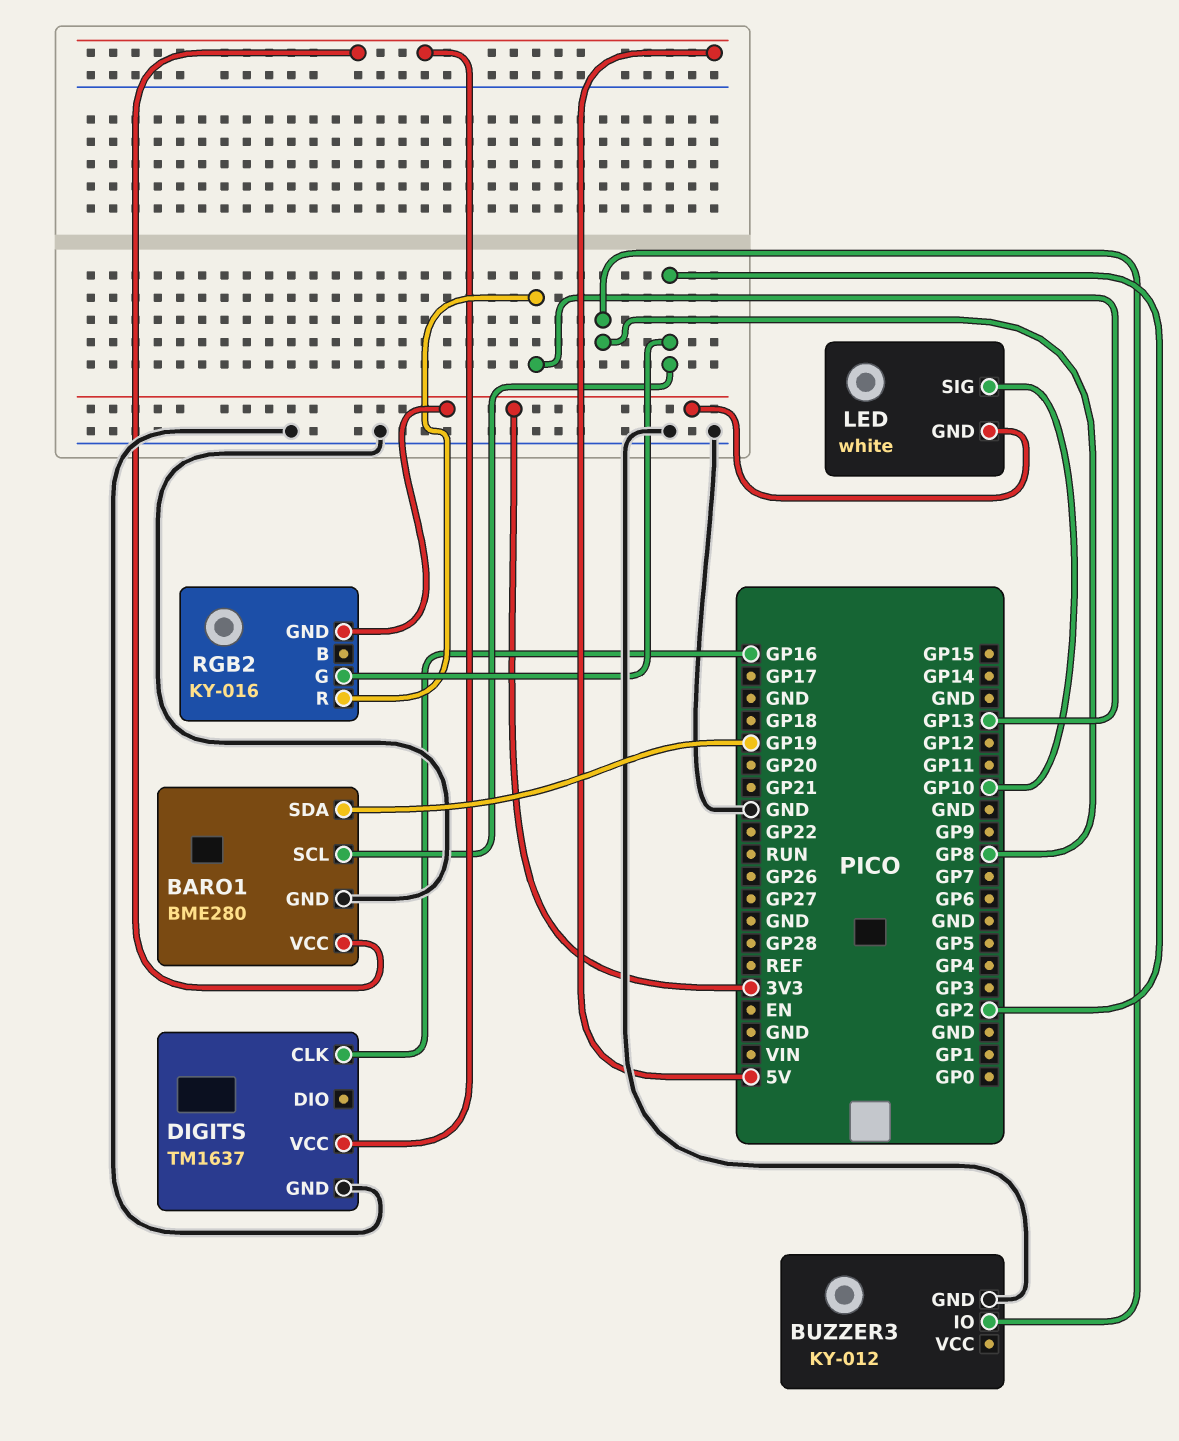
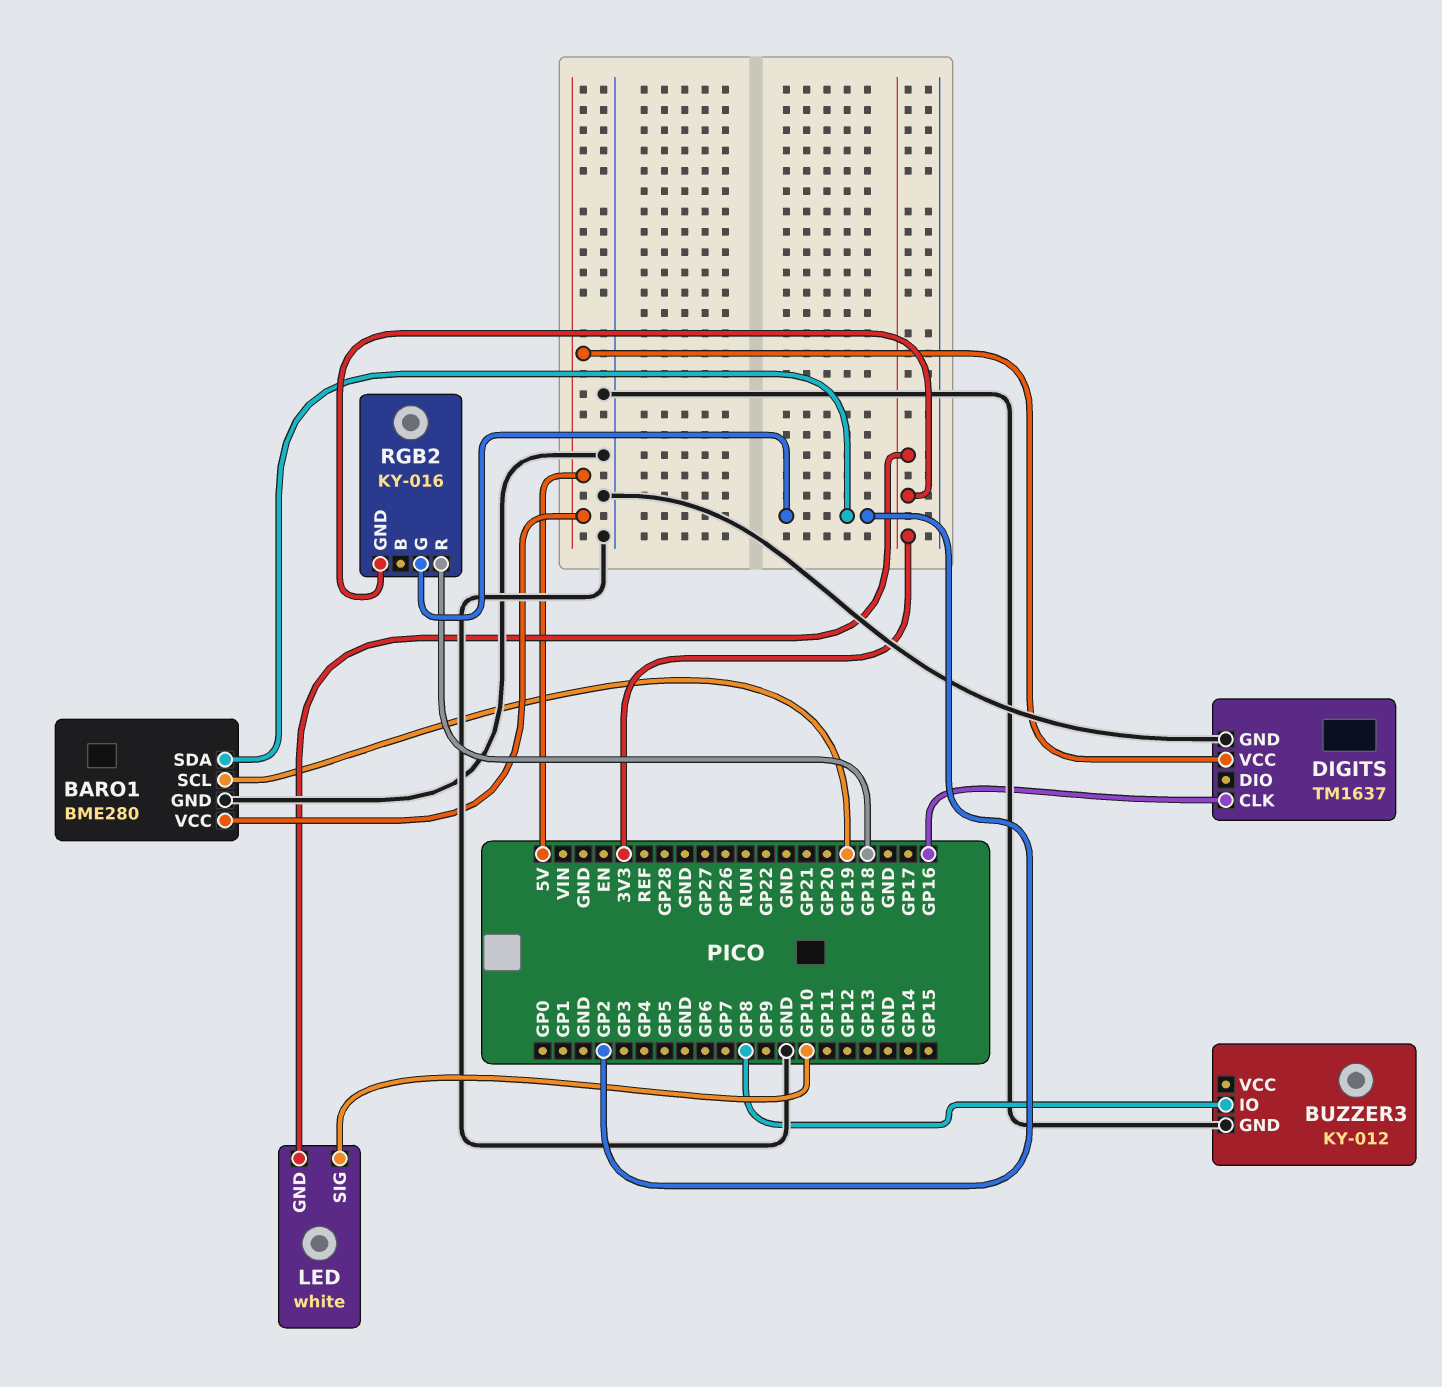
BARO1 pin SCL: GP2 -> GP19
BARO1 pin SDA: GP19 -> GP2
RGB2 pin R: GP13 -> GP18

